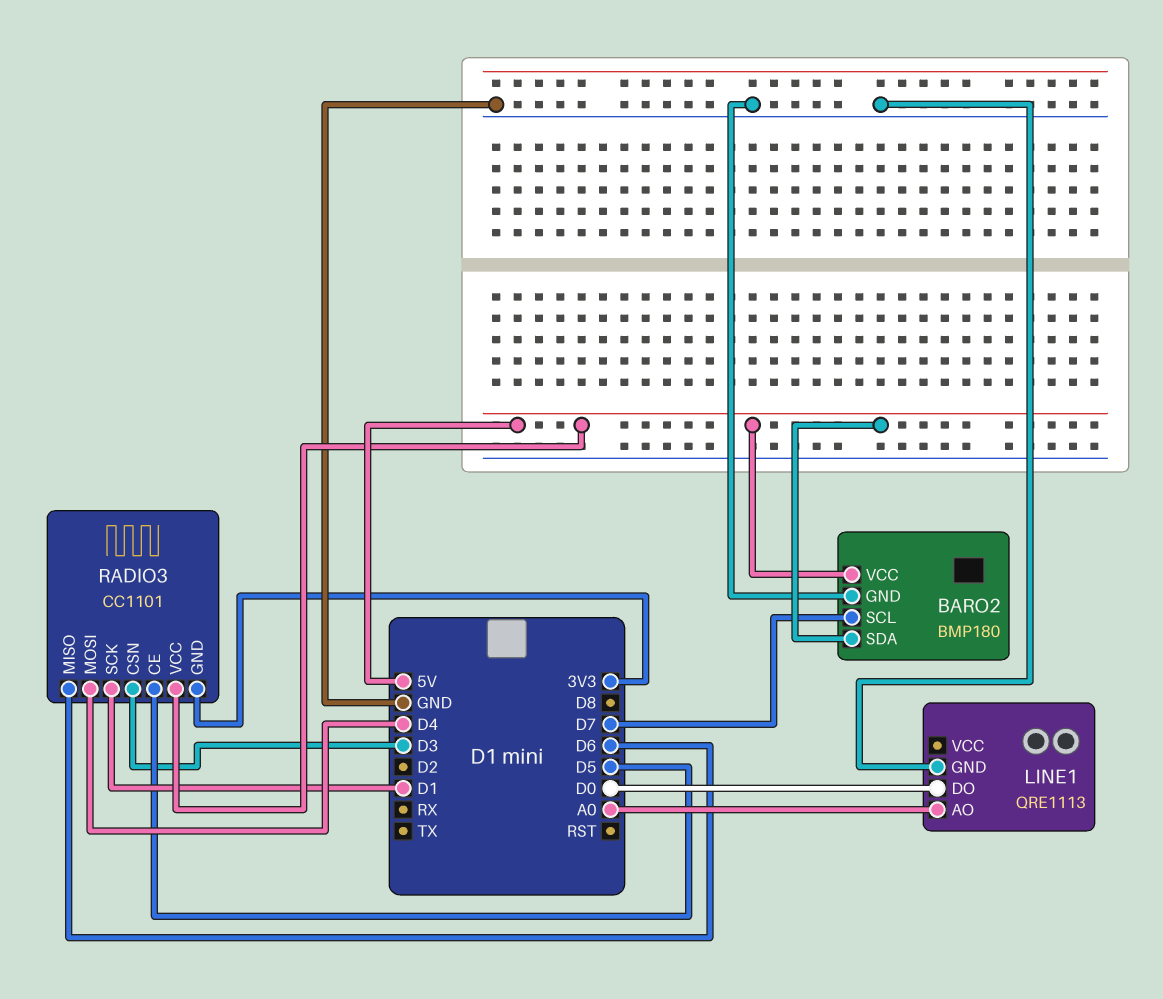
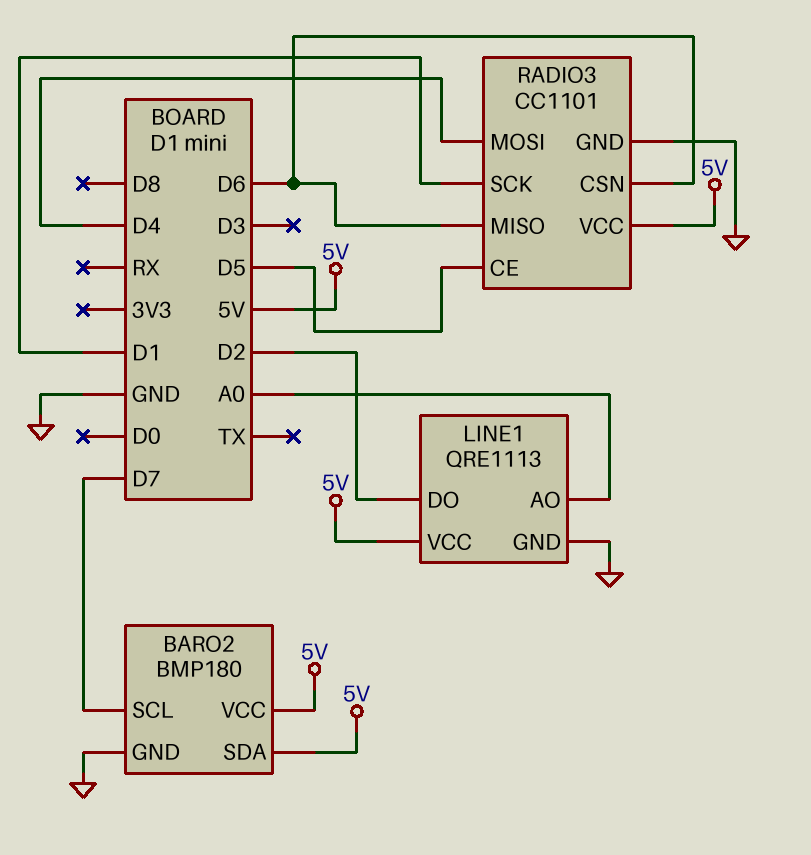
LINE1 pin DO: D0 -> D2
LINE1 pin VCC: none -> 5V
RADIO3 pin CSN: D3 -> D6
RADIO3 pin GND: 3V3 -> GND

